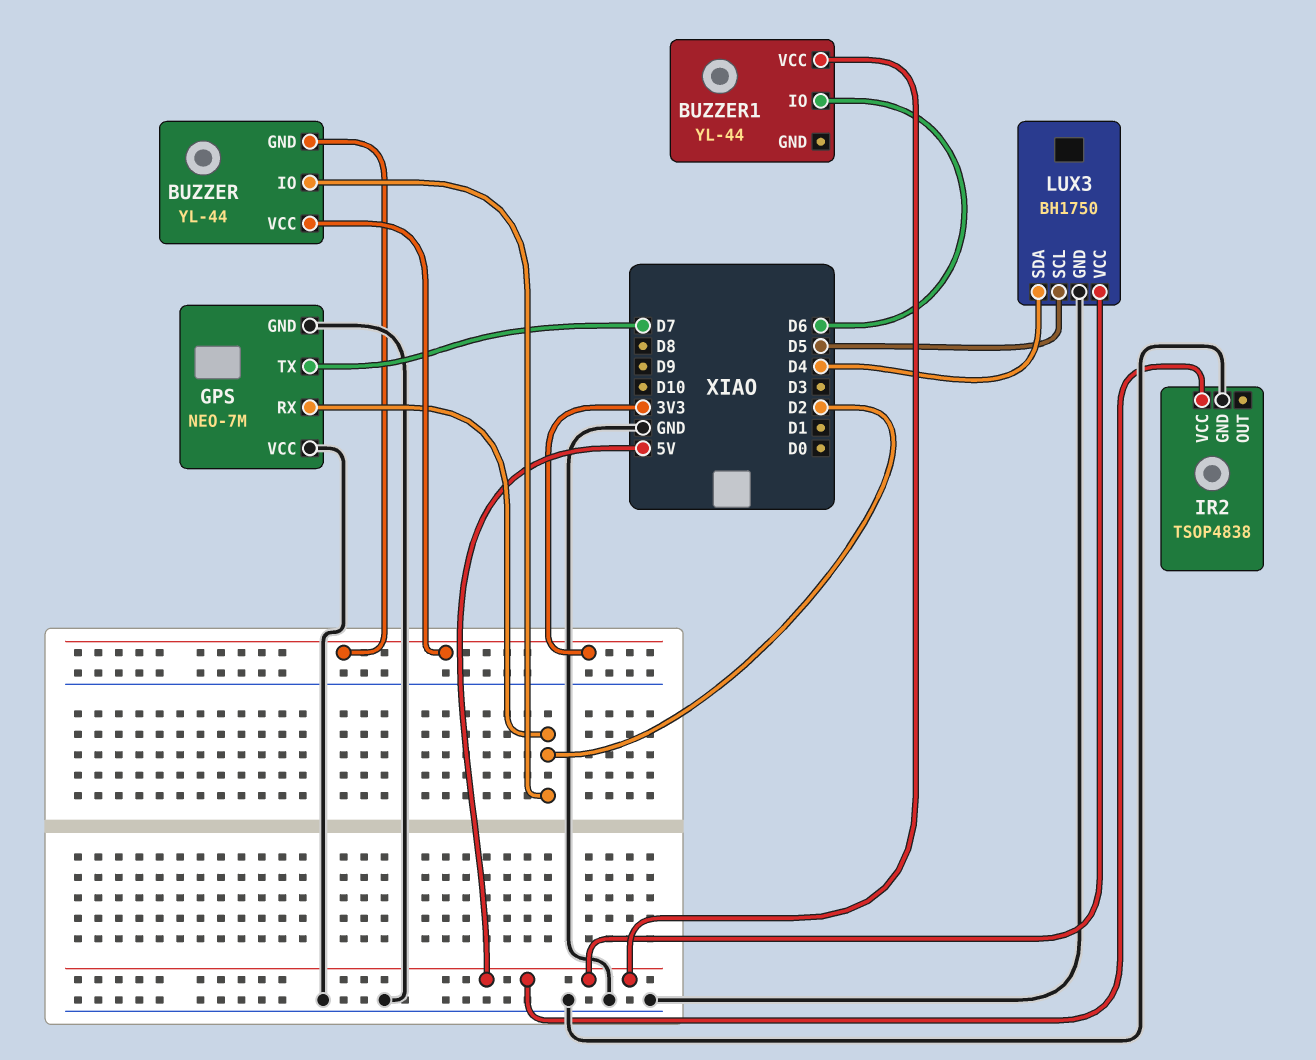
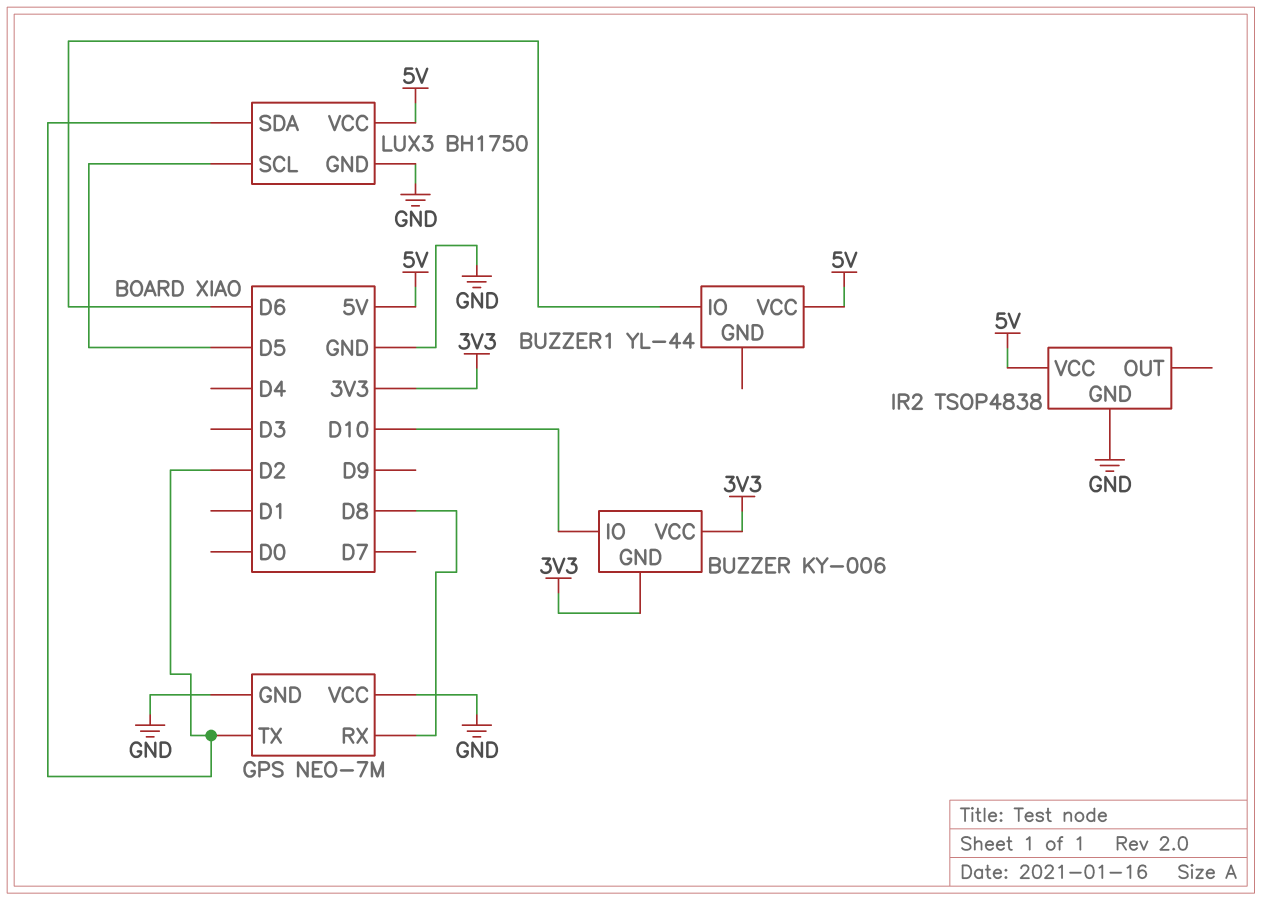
BUZZER: YL-44 -> KY-006
BUZZER pin IO: D2 -> D10
GPS pin RX: D2 -> D8
GPS pin TX: D7 -> D2
LUX3 pin SDA: D4 -> D2

